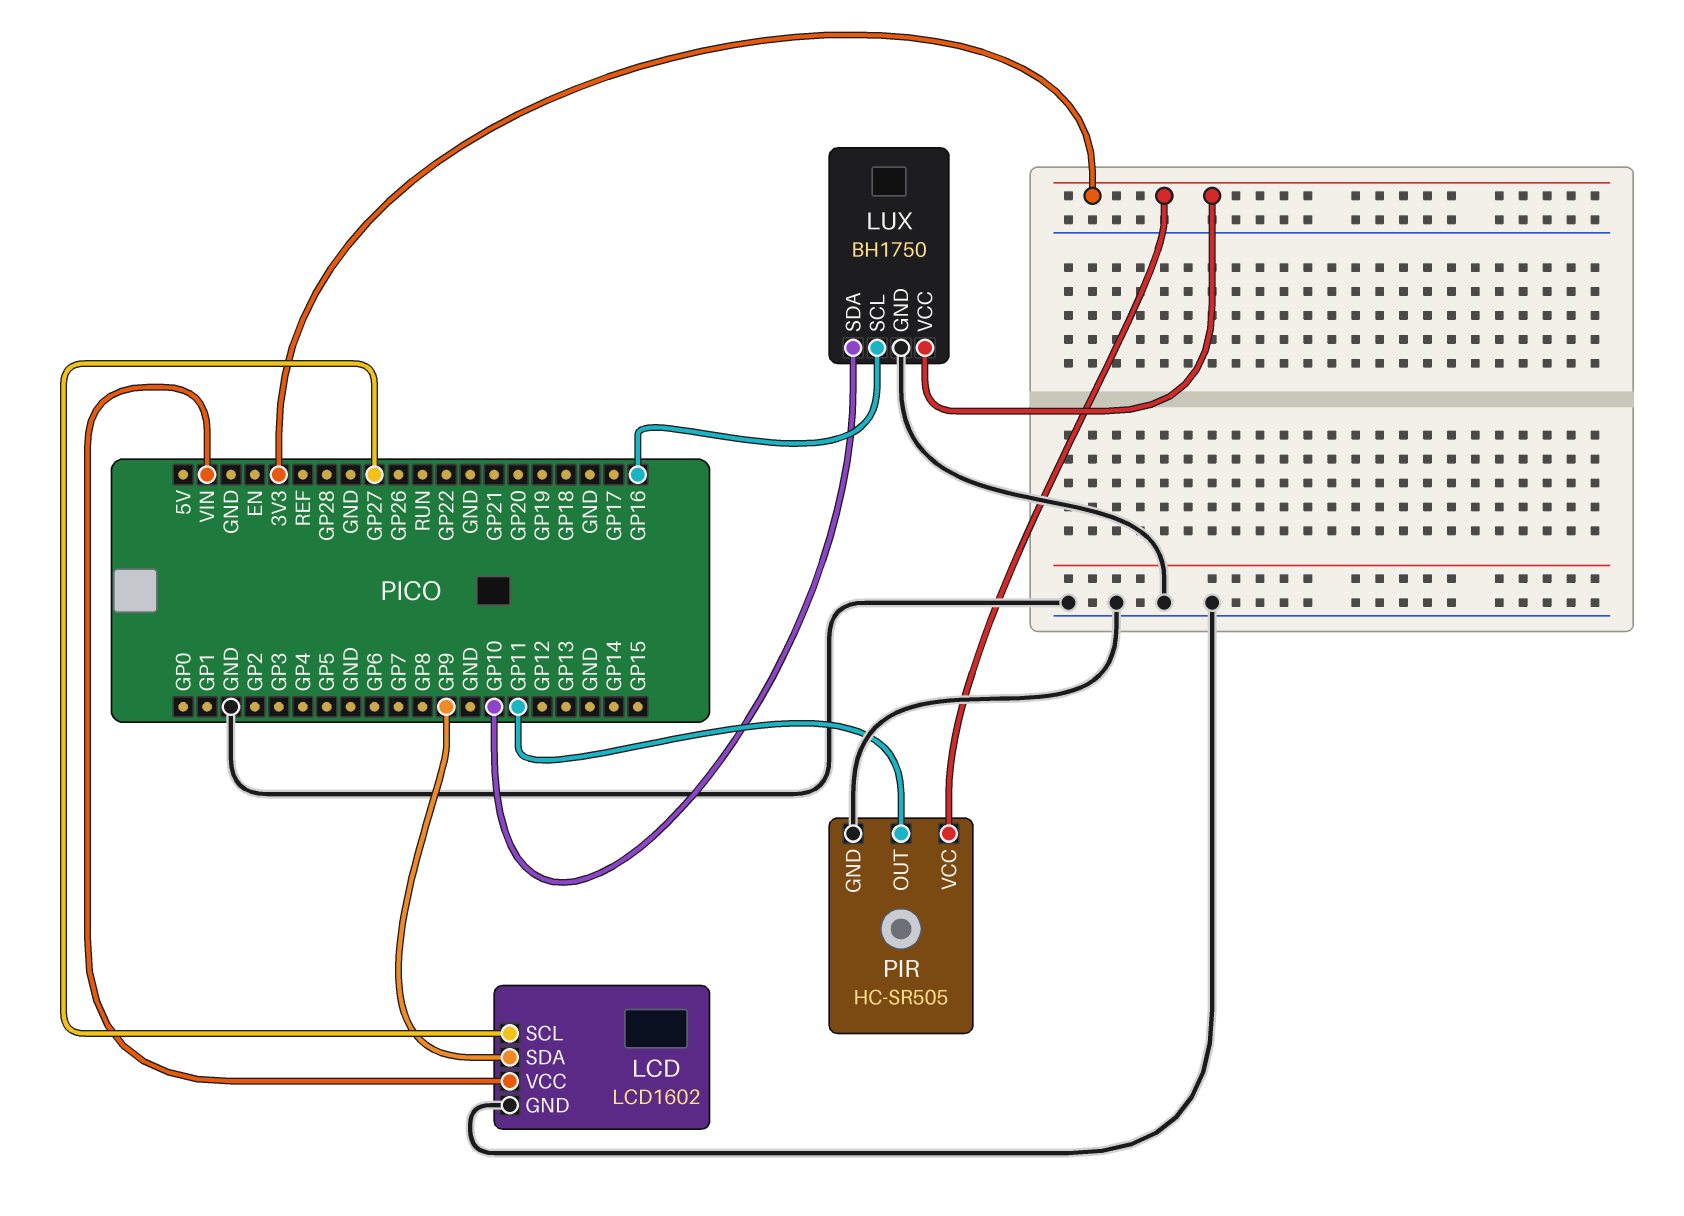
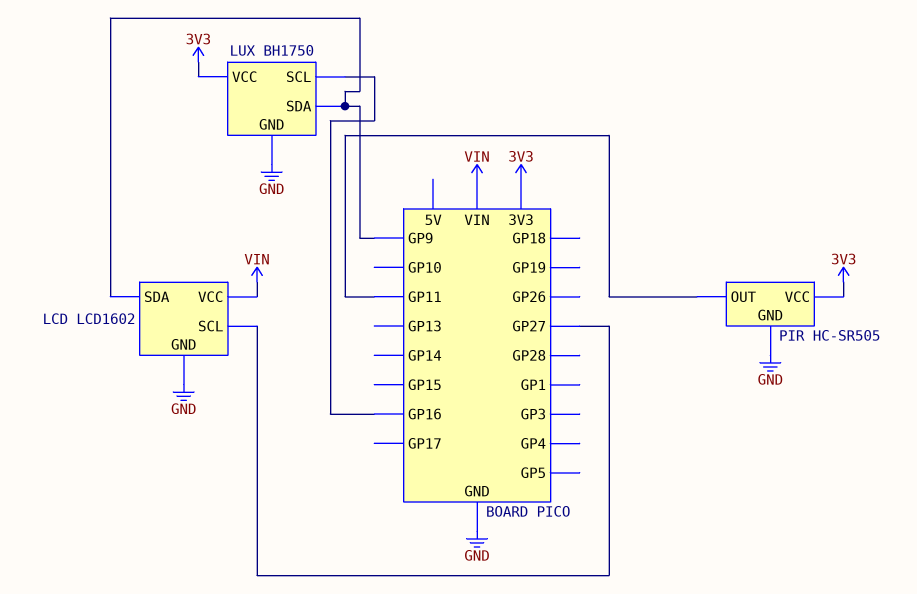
LUX pin SDA: GP10 -> GP9

